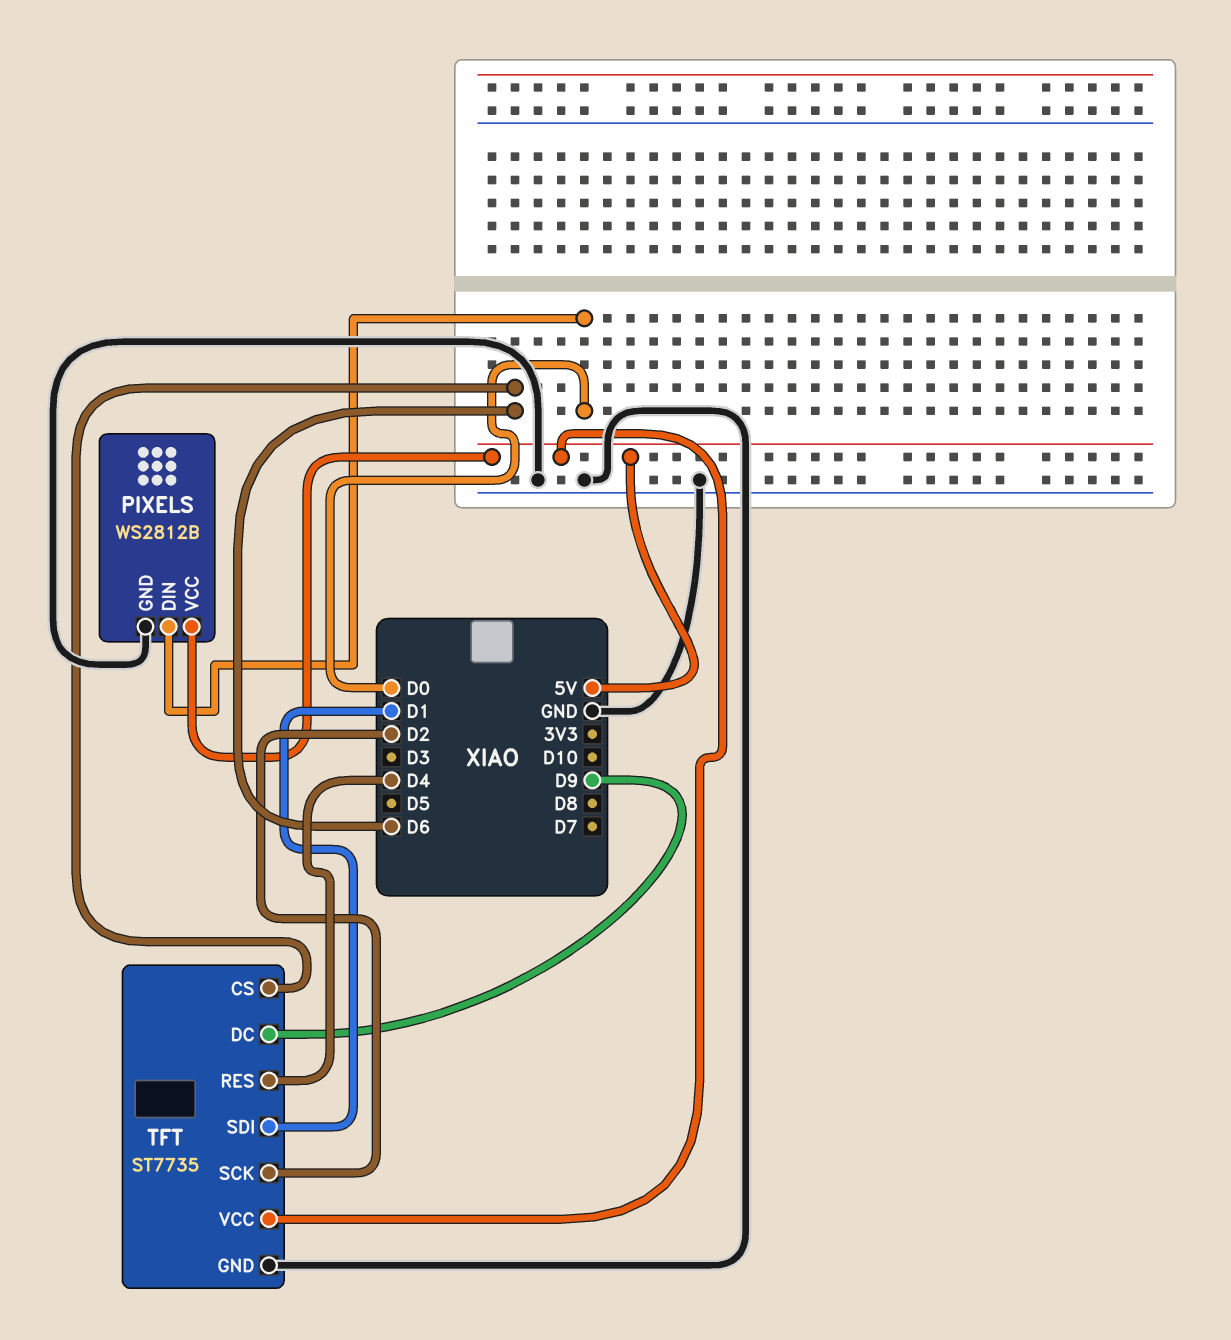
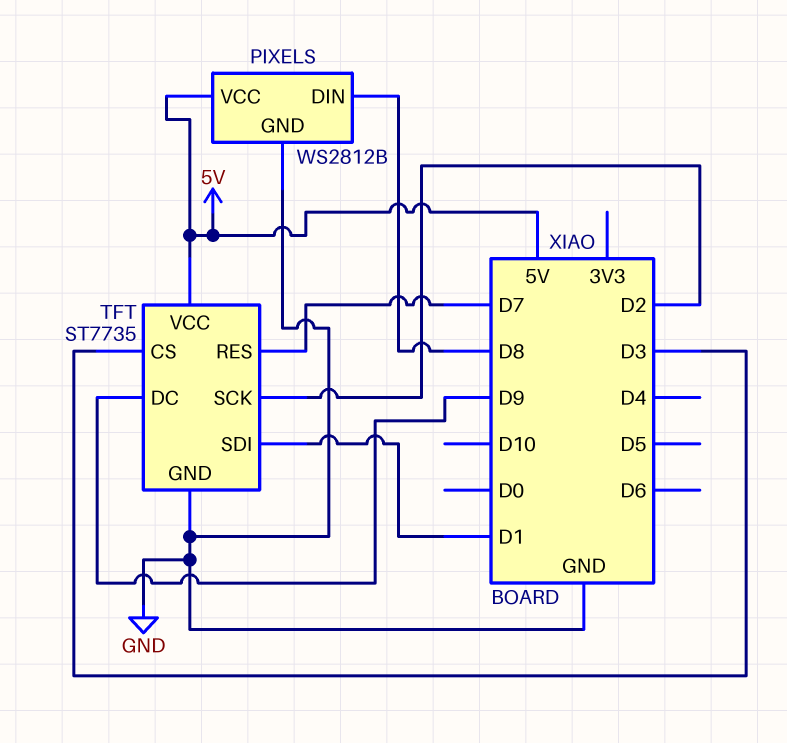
PIXELS pin DIN: D0 -> D8
TFT pin CS: D6 -> D3
TFT pin RES: D4 -> D7

